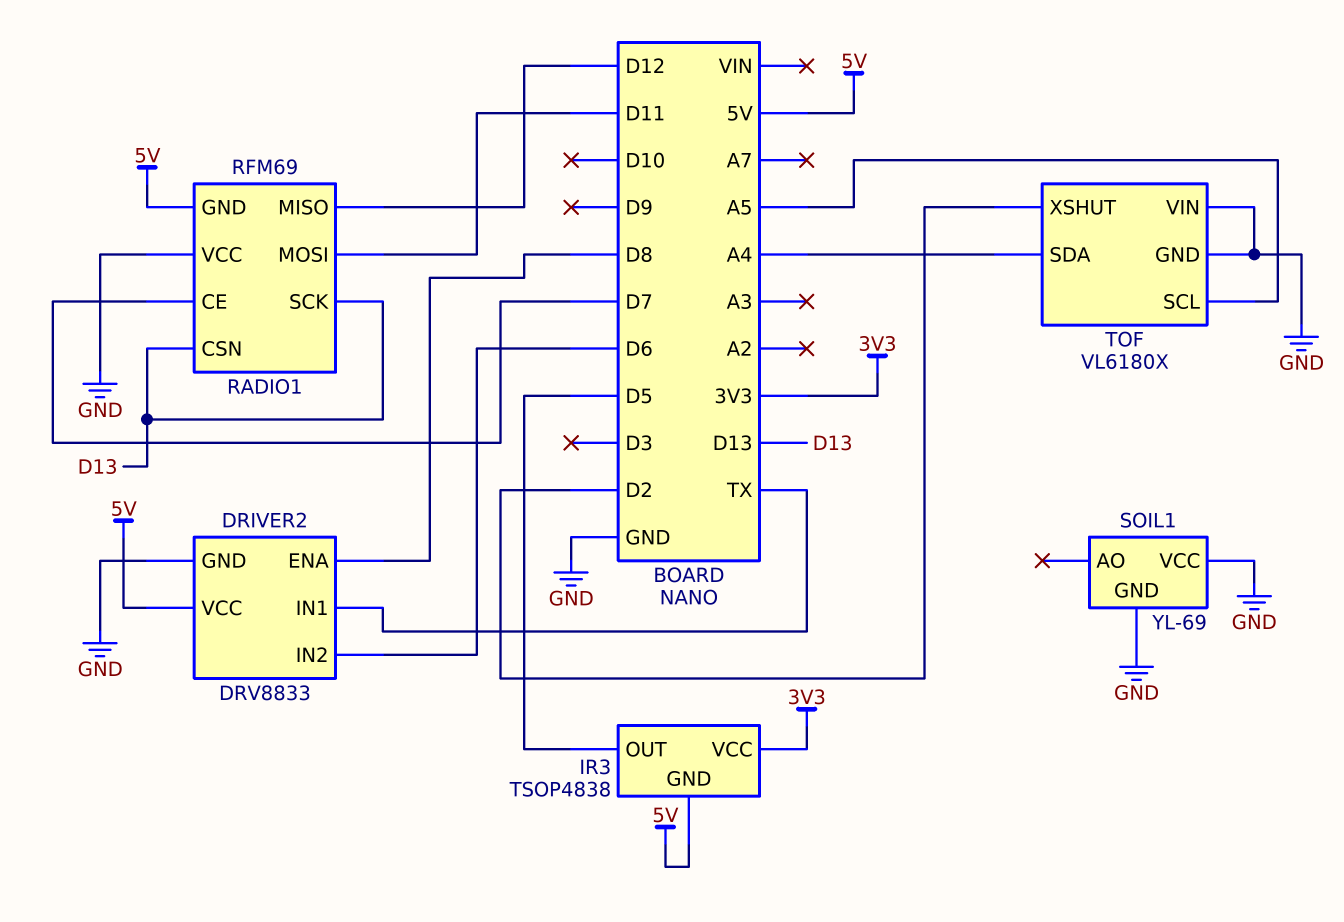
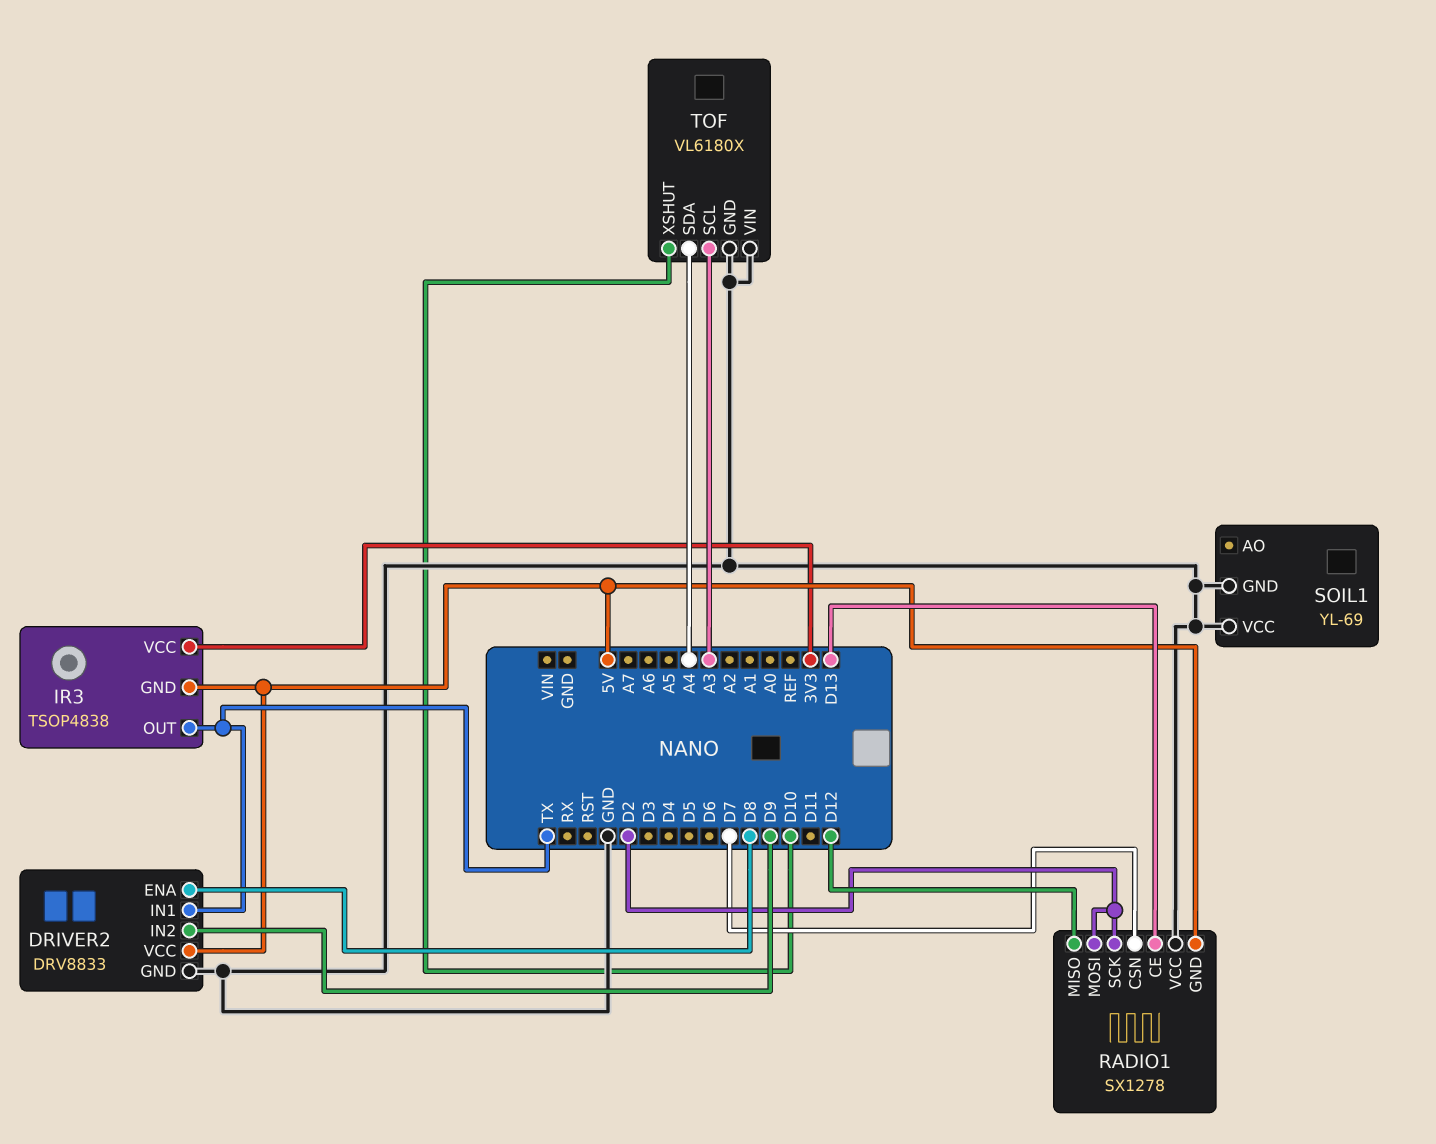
DRIVER2 pin IN2: D6 -> D9
IR3 pin OUT: D5 -> TX
RADIO1: RFM69 -> SX1278
RADIO1 pin CE: D7 -> D13
RADIO1 pin CSN: D13 -> D7
RADIO1 pin MOSI: D11 -> D2
RADIO1 pin SCK: D13 -> D2
TOF pin SCL: A5 -> A3
TOF pin XSHUT: D2 -> D10

